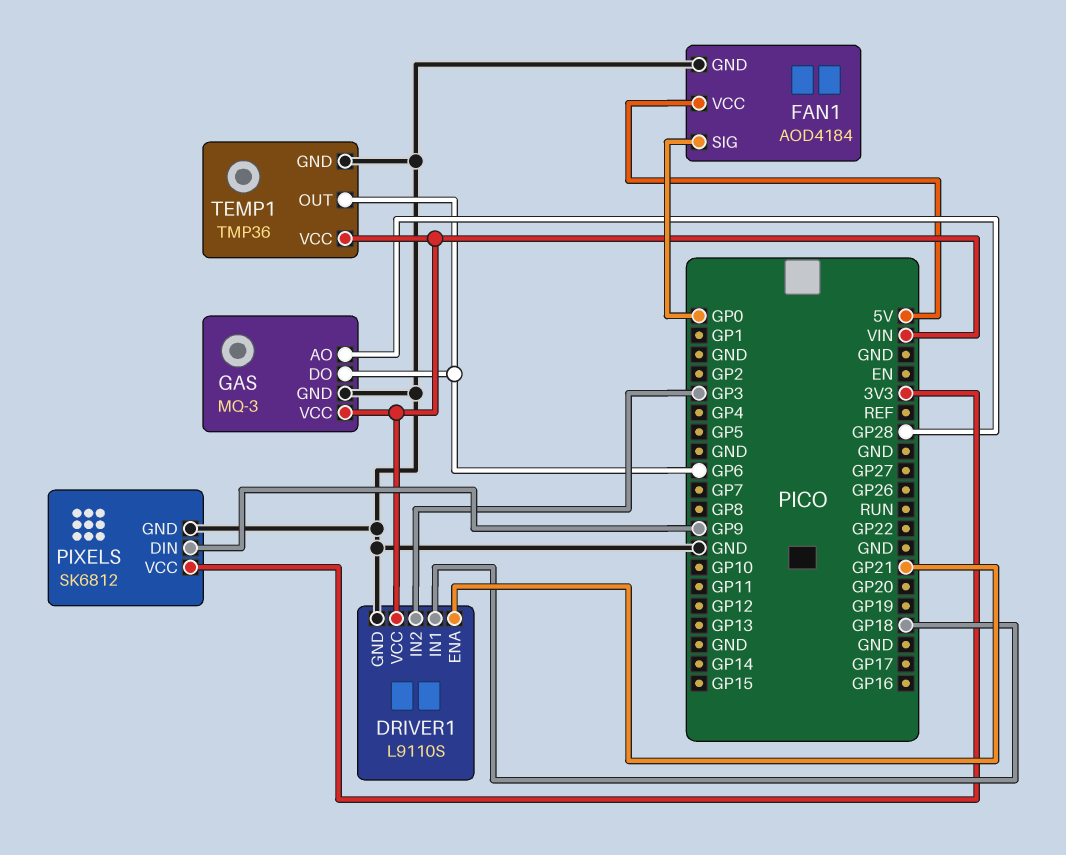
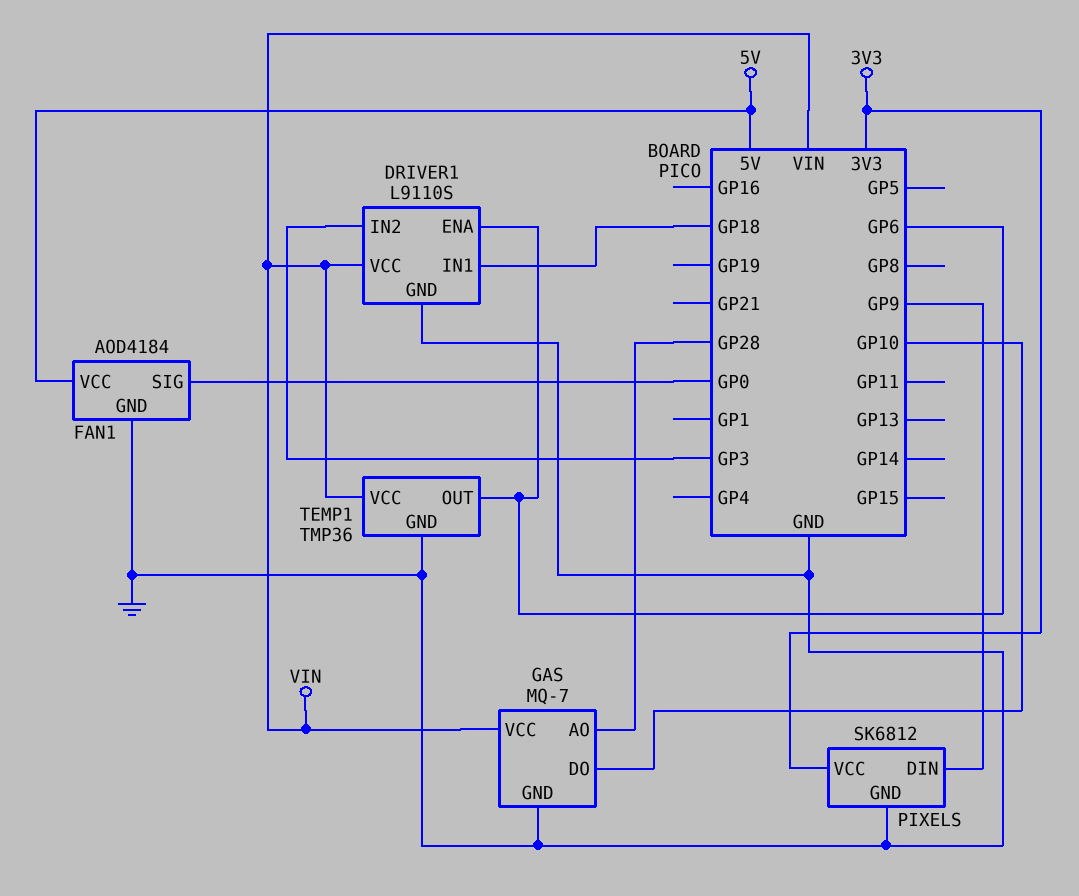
DRIVER1 pin ENA: GP21 -> GP6
GAS: MQ-3 -> MQ-7
GAS pin DO: GP6 -> GP10

